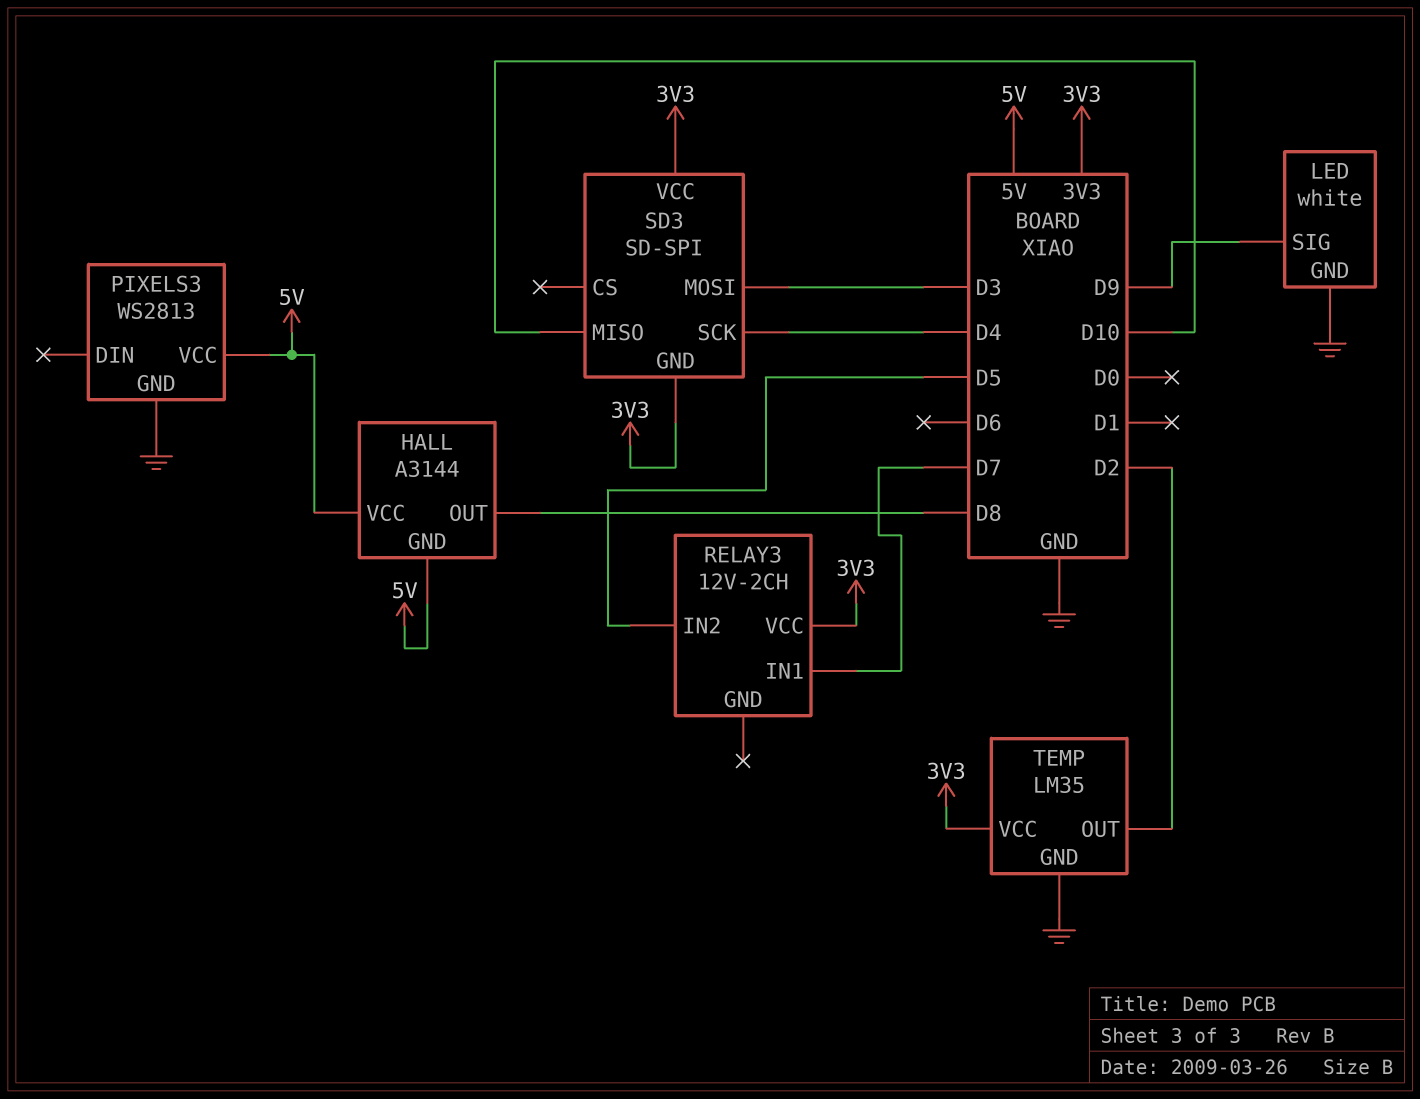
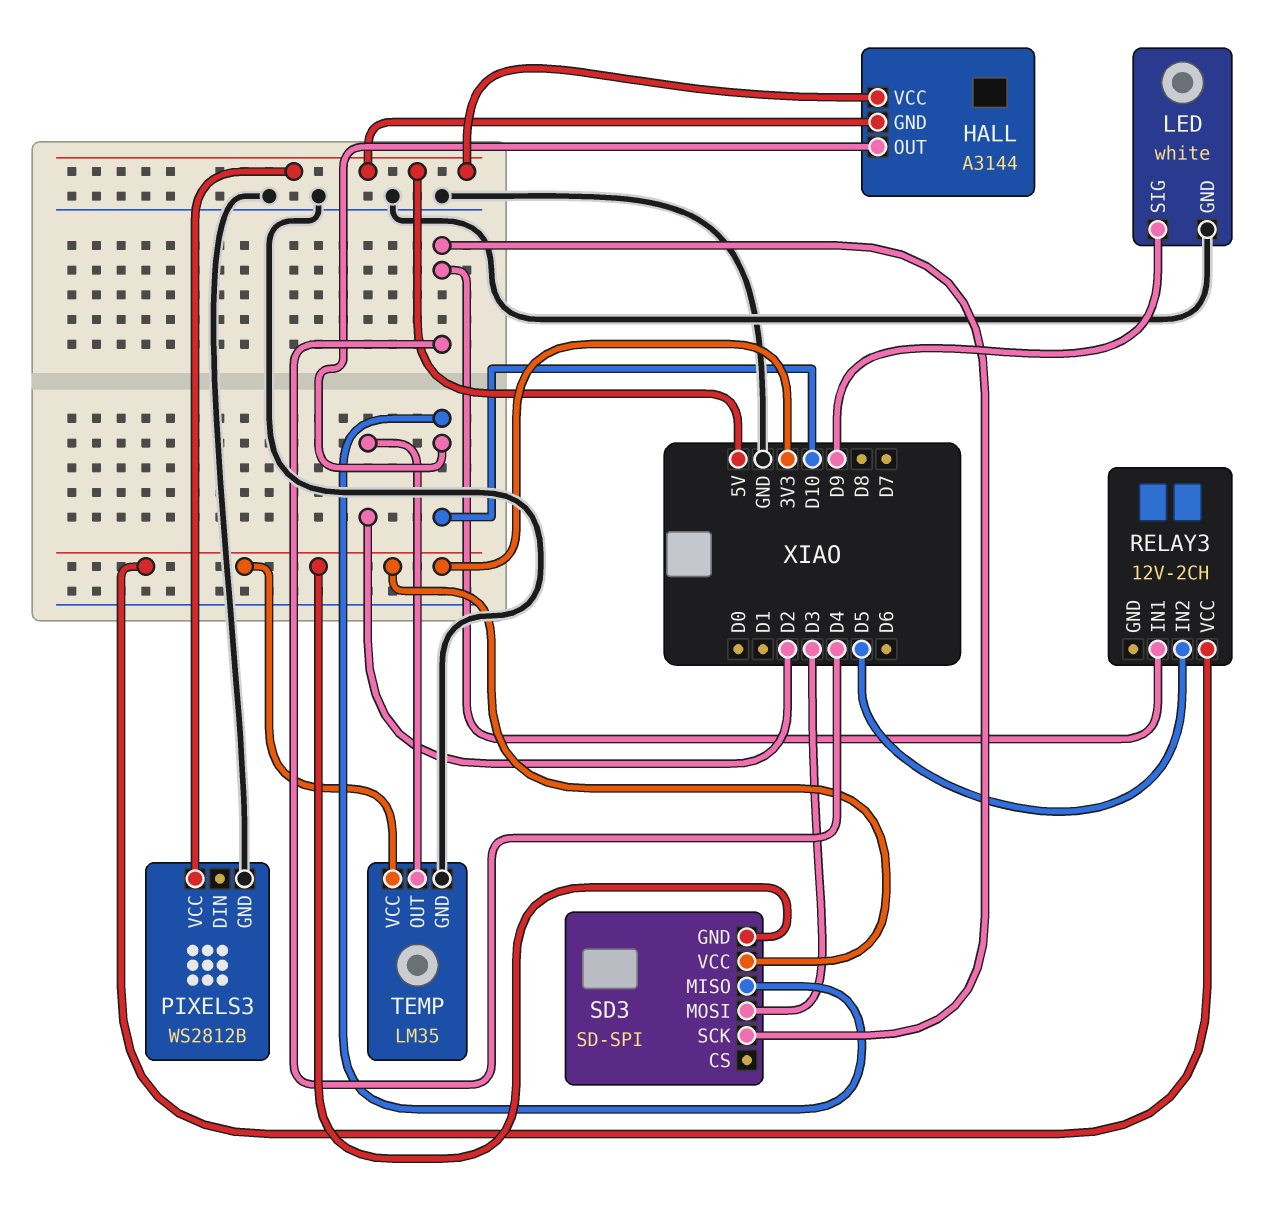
HALL pin OUT: D8 -> D10
PIXELS3: WS2813 -> WS2812B
RELAY3 pin IN1: D7 -> D4

